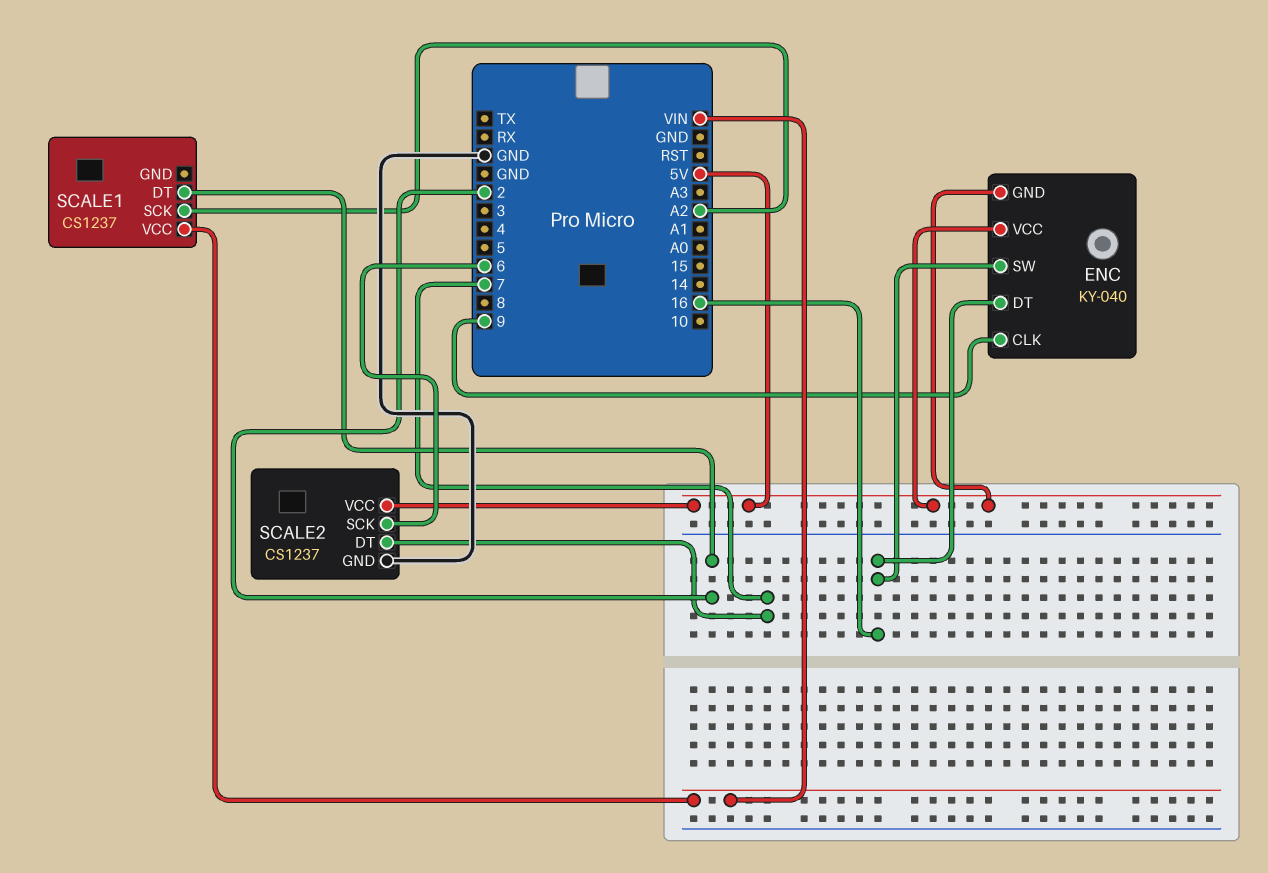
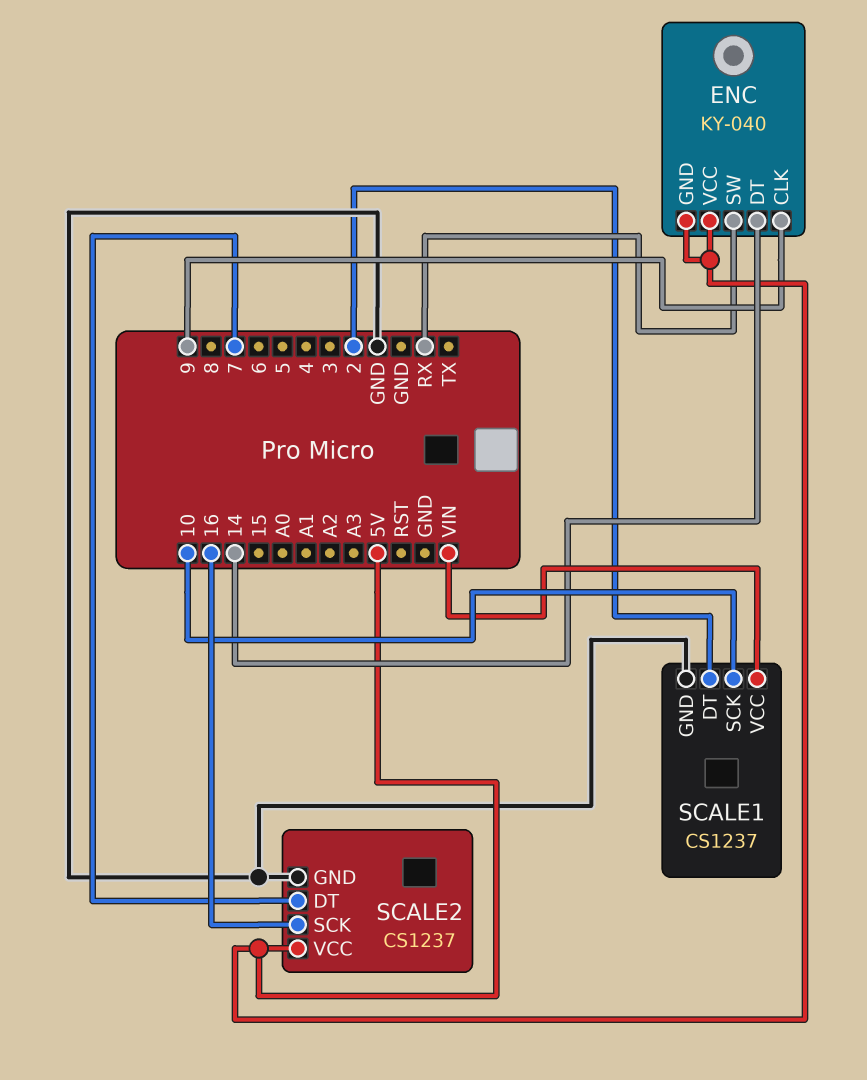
ENC pin DT: 16 -> 14
ENC pin SW: 16 -> RX
SCALE1 pin GND: none -> GND
SCALE1 pin SCK: A2 -> 10
SCALE2 pin SCK: 6 -> 16

